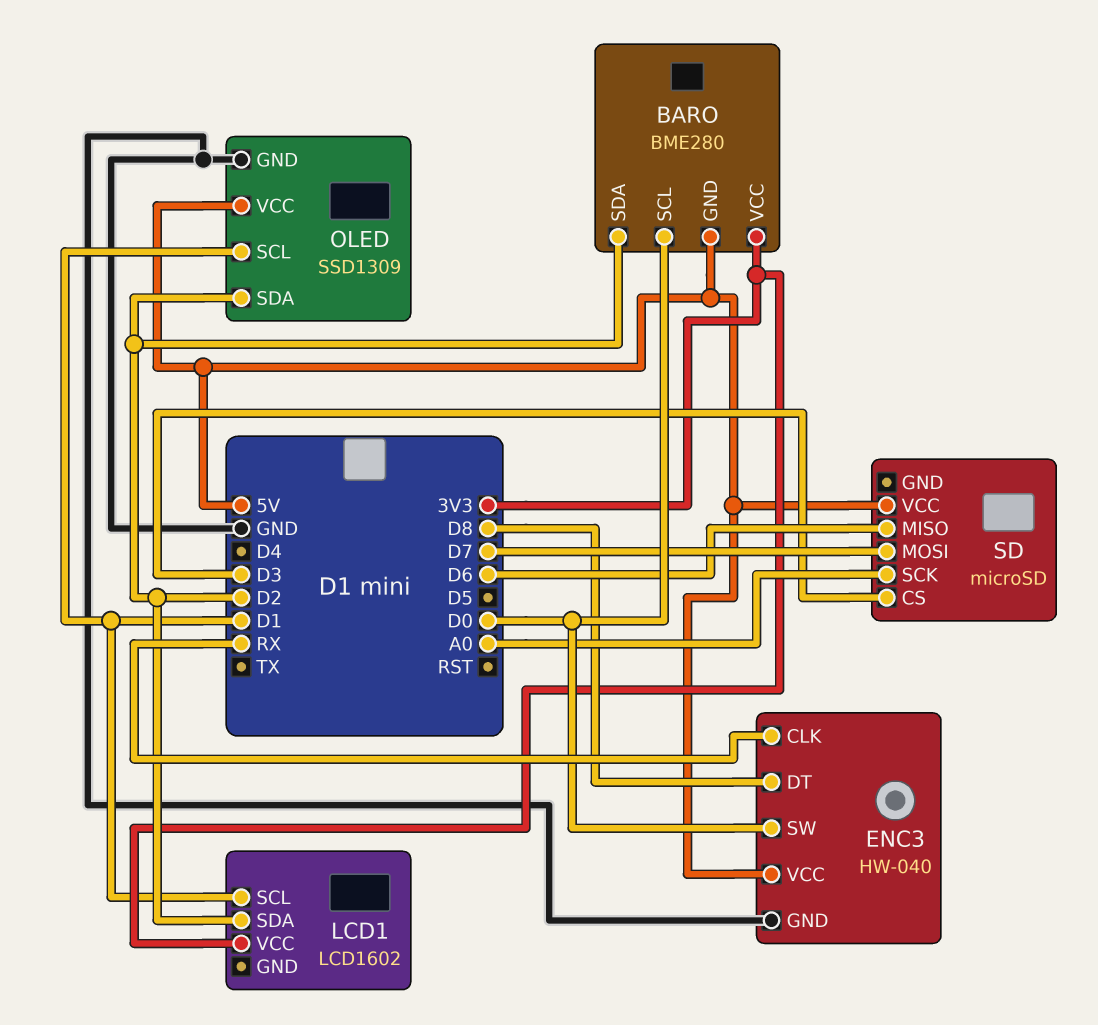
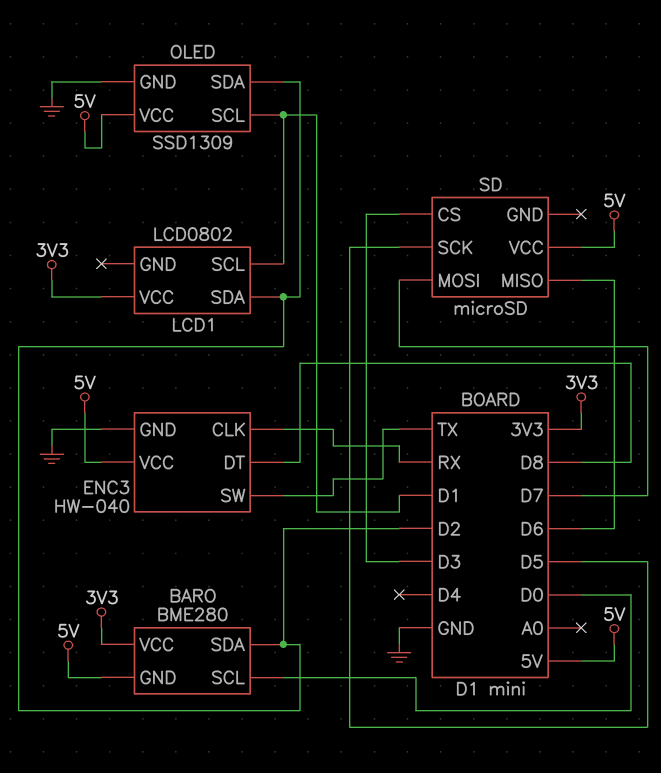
ENC3 pin SW: D0 -> TX
LCD1: LCD1602 -> LCD0802
SD pin SCK: A0 -> D5

